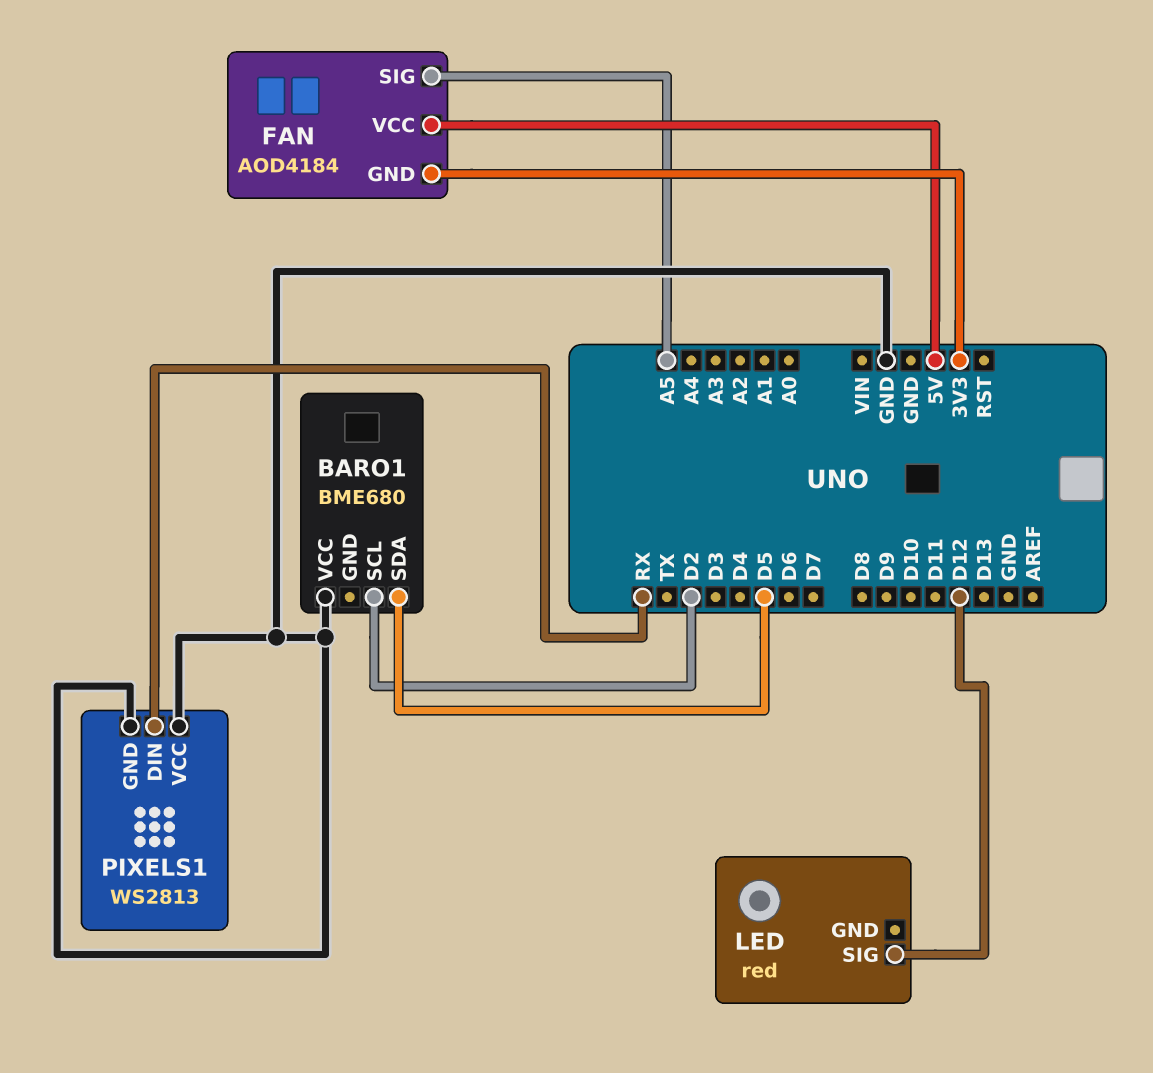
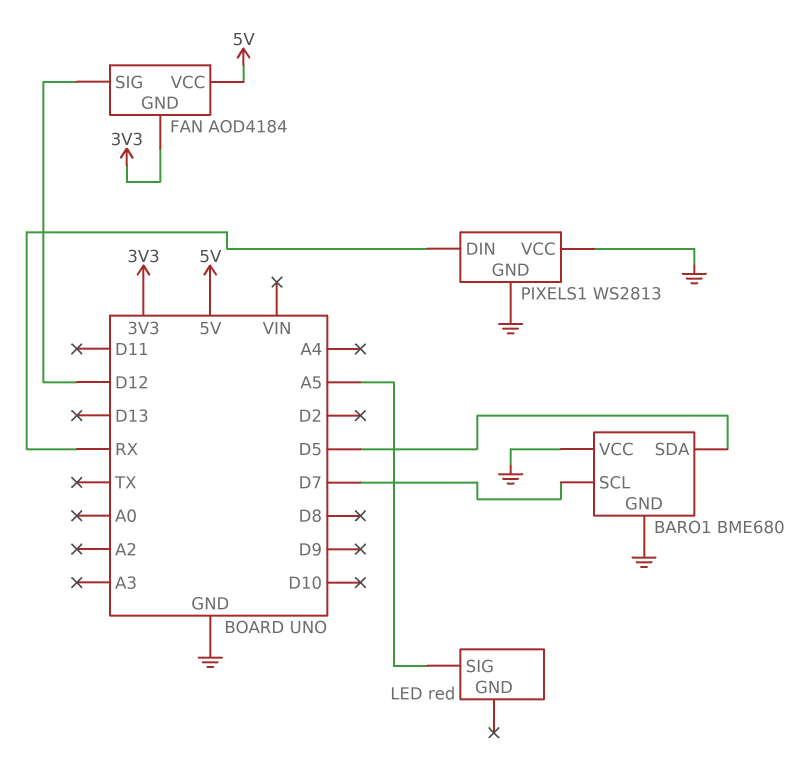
BARO1 pin GND: none -> GND
BARO1 pin SCL: D2 -> D7
FAN pin SIG: A5 -> D12
LED pin SIG: D12 -> A5

